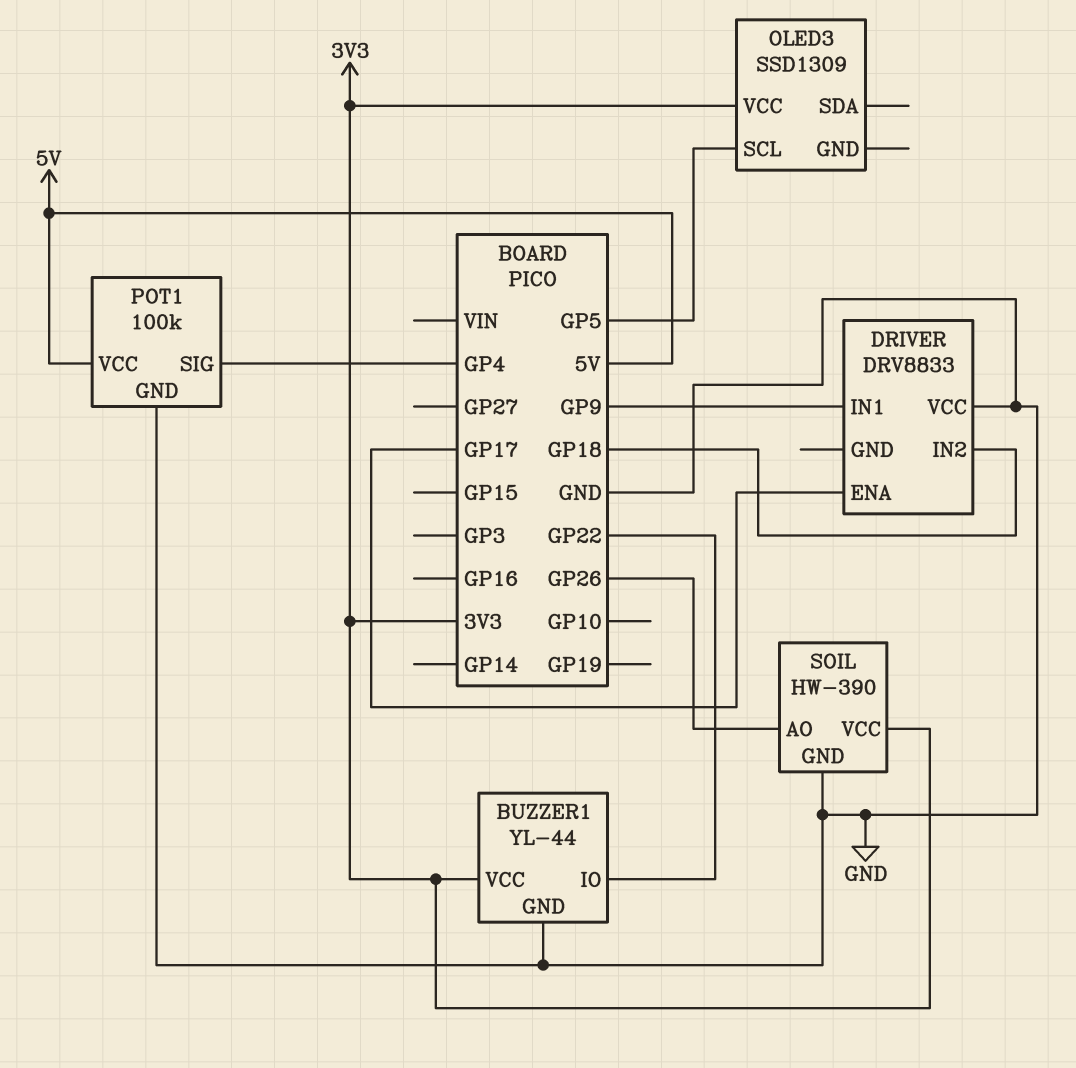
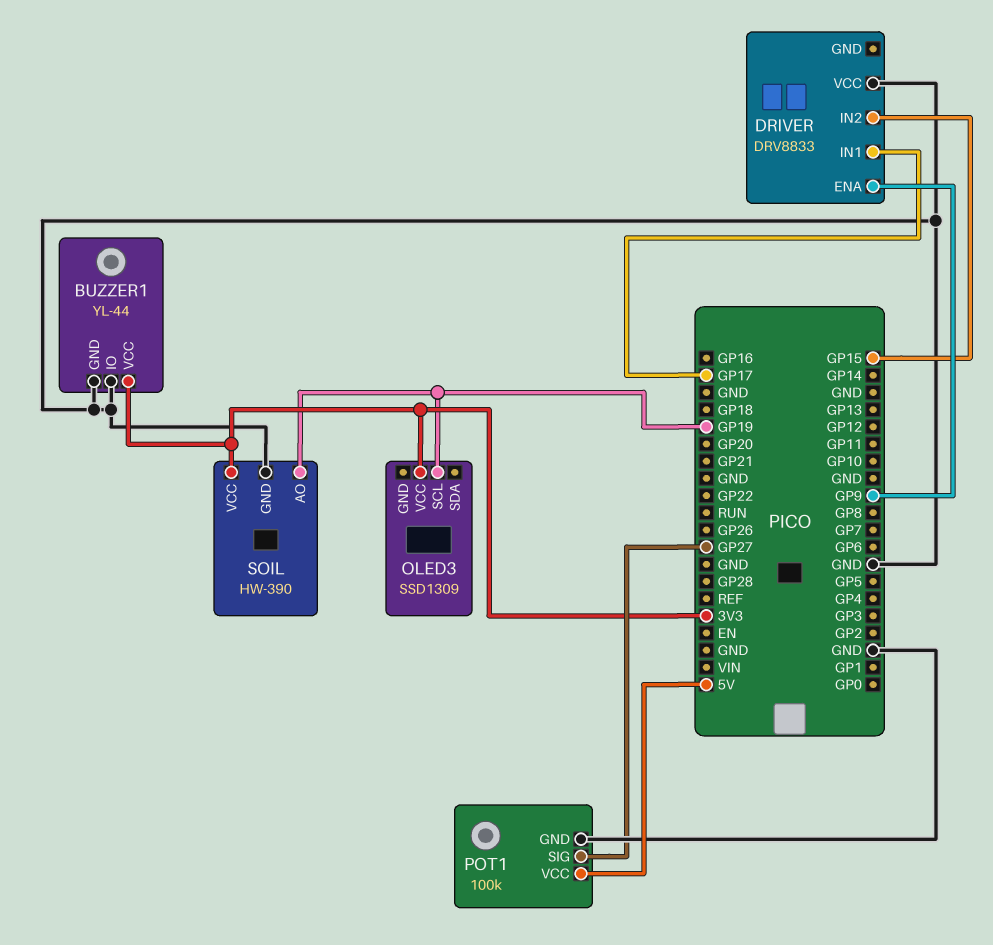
BUZZER1 pin IO: GP22 -> GND
DRIVER pin ENA: GP17 -> GP9
DRIVER pin IN1: GP9 -> GP17
DRIVER pin IN2: GP18 -> GP15
OLED3 pin SCL: GP5 -> GP19
POT1 pin SIG: GP4 -> GP27
SOIL pin AO: GP26 -> GP19

